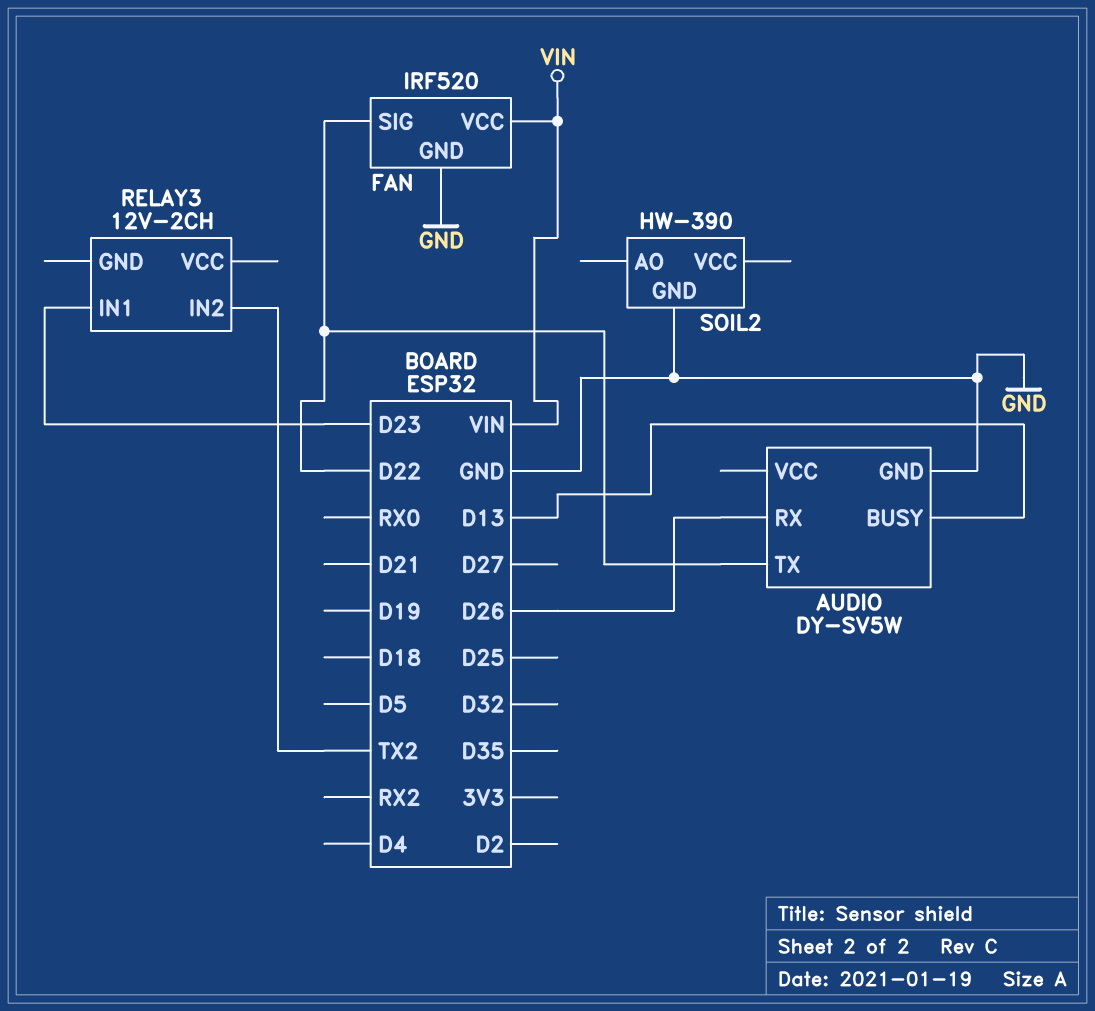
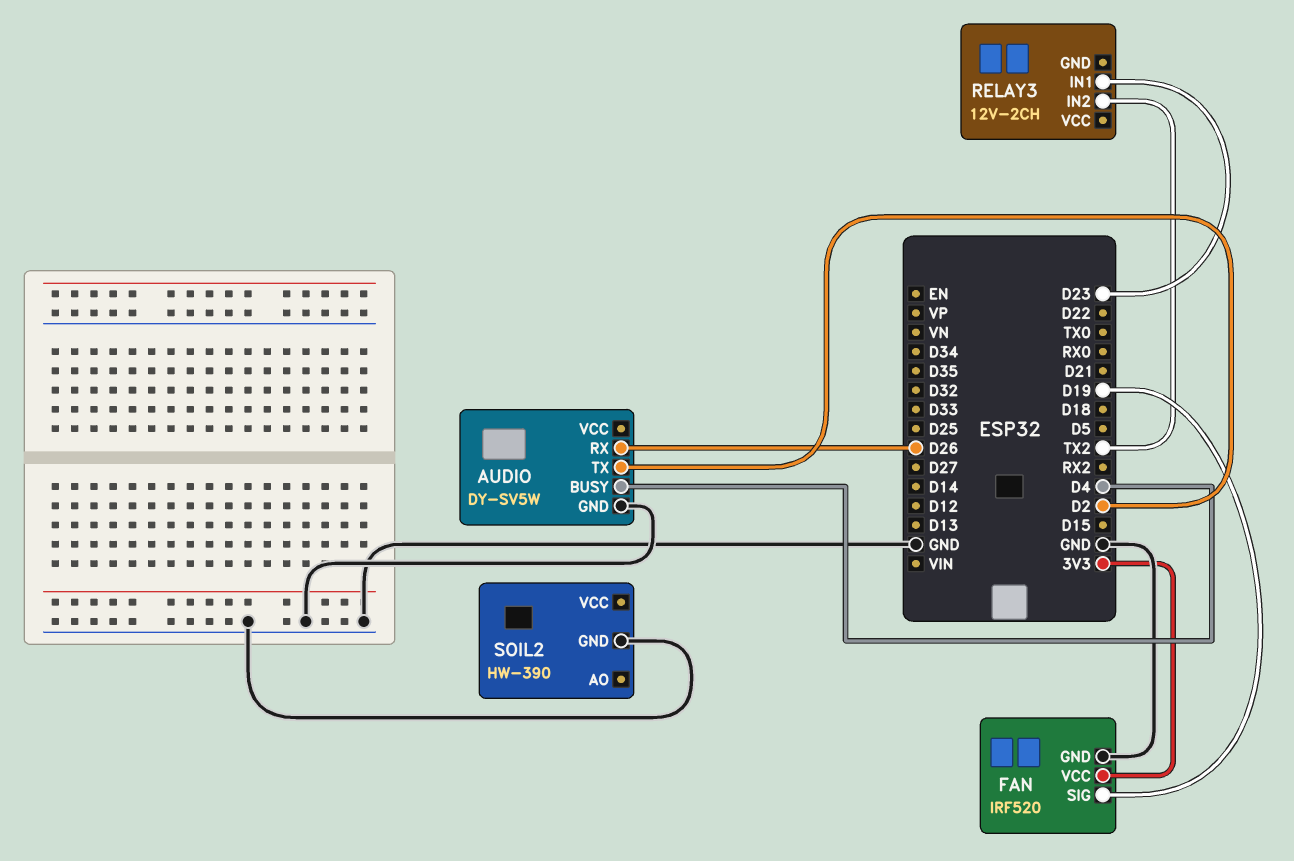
AUDIO pin BUSY: D13 -> D4
AUDIO pin TX: D22 -> D2
FAN pin SIG: D22 -> D19
FAN pin VCC: VIN -> 3V3

